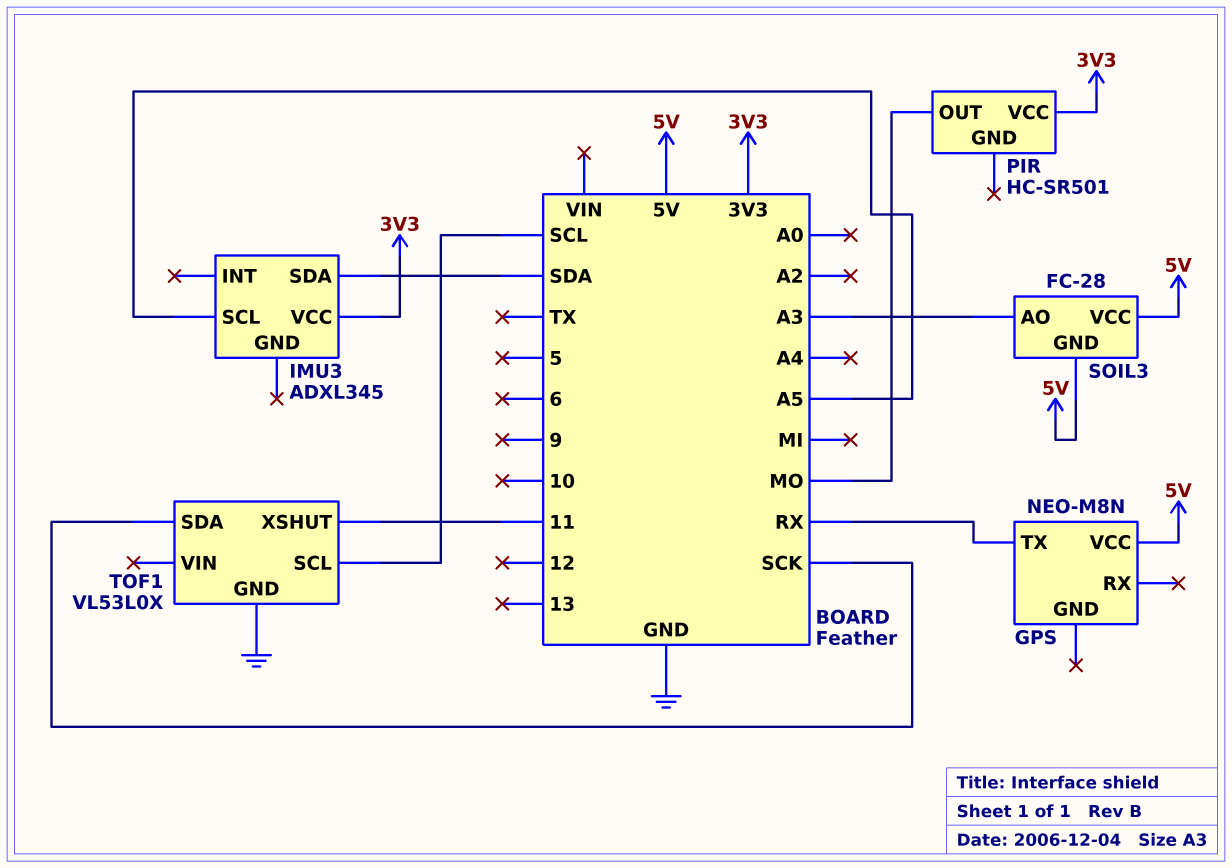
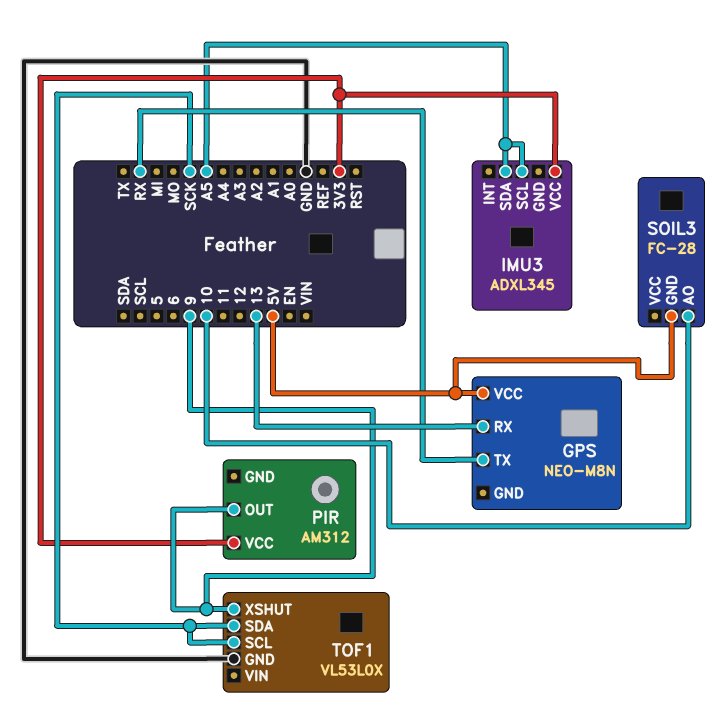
GPS pin RX: none -> 13
IMU3 pin SDA: SDA -> A5
PIR: HC-SR501 -> AM312
PIR pin OUT: MO -> 9
SOIL3 pin AO: A3 -> 10
SOIL3 pin VCC: 5V -> none
TOF1 pin SCL: SCL -> SCK
TOF1 pin XSHUT: 11 -> 9

